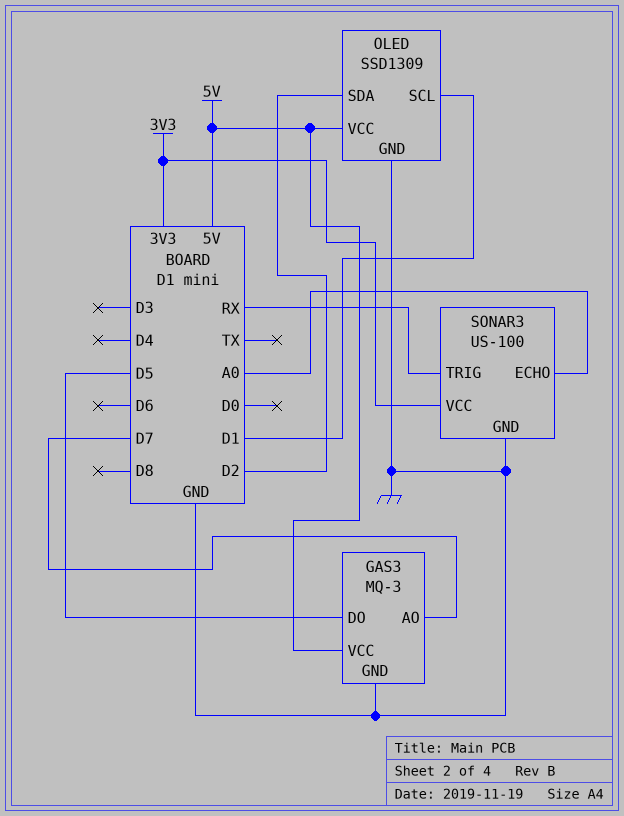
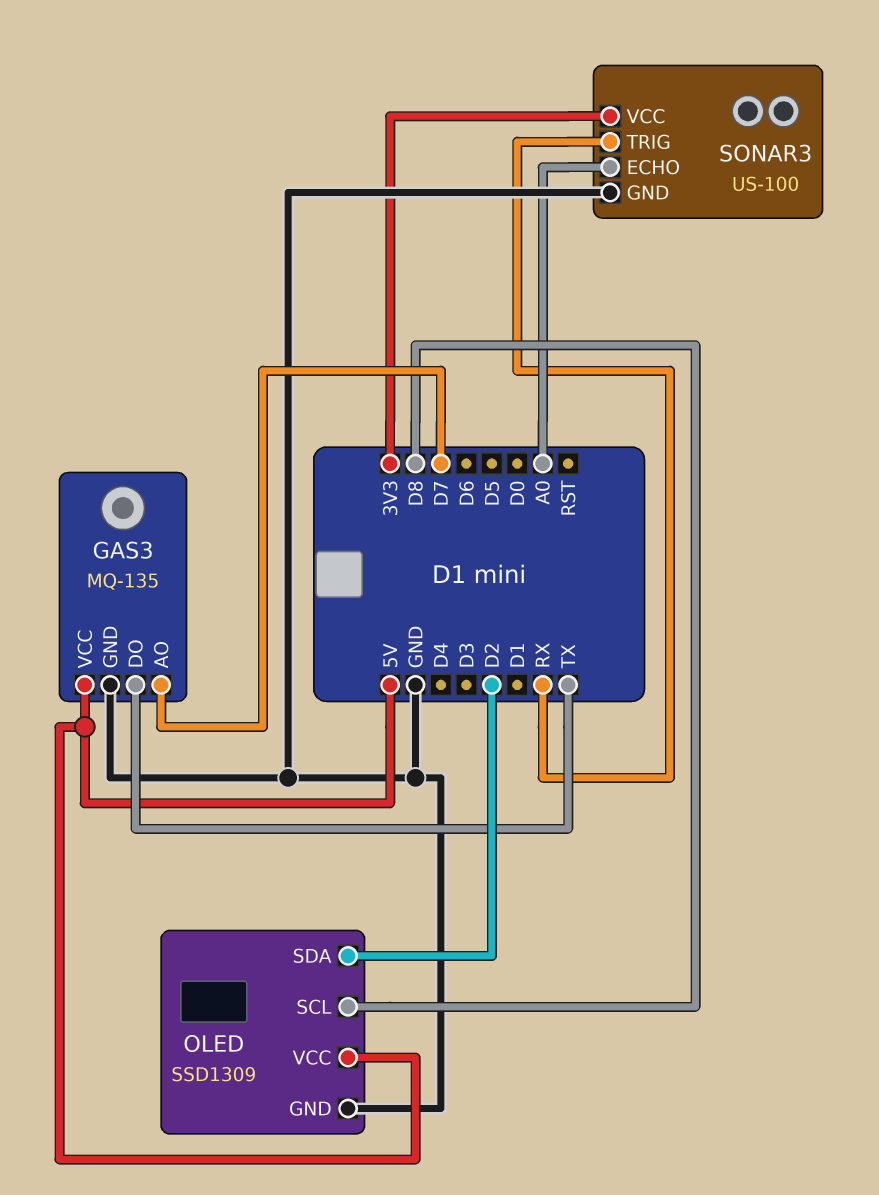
GAS3: MQ-3 -> MQ-135
GAS3 pin DO: D5 -> TX
OLED pin SCL: D1 -> D8

